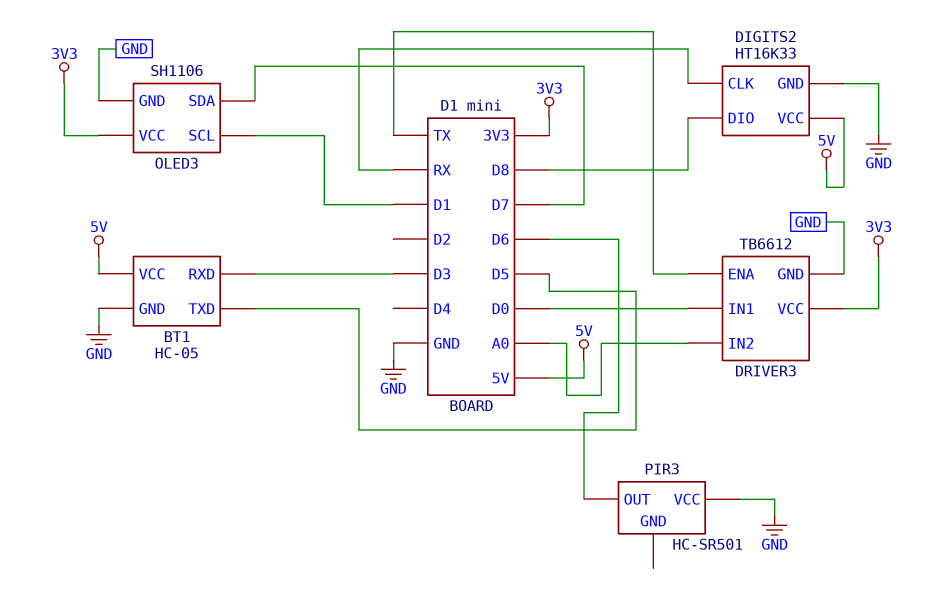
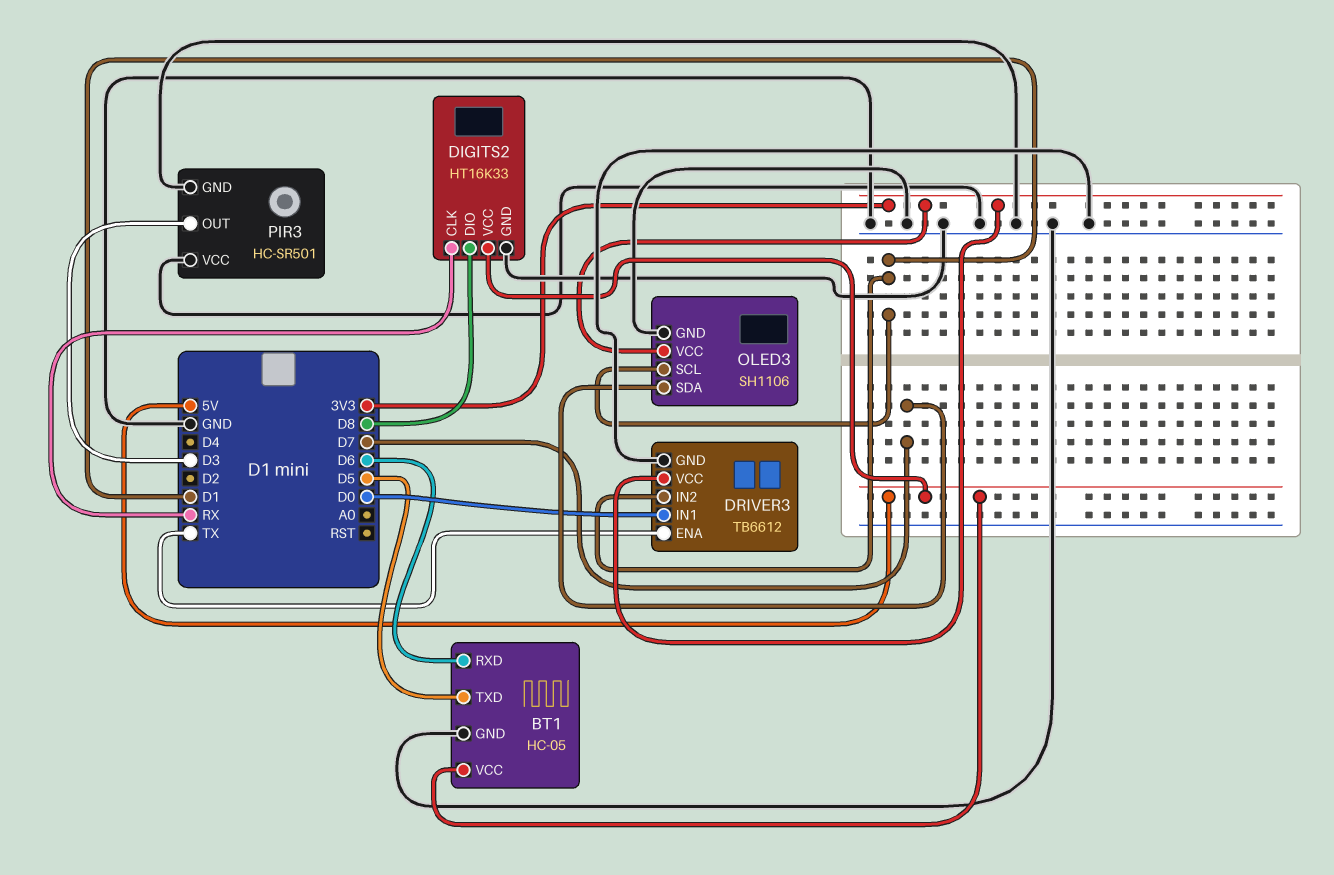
BT1 pin RXD: D3 -> D6
DRIVER3 pin IN2: A0 -> D1
PIR3 pin GND: none -> GND
PIR3 pin OUT: D6 -> D3

